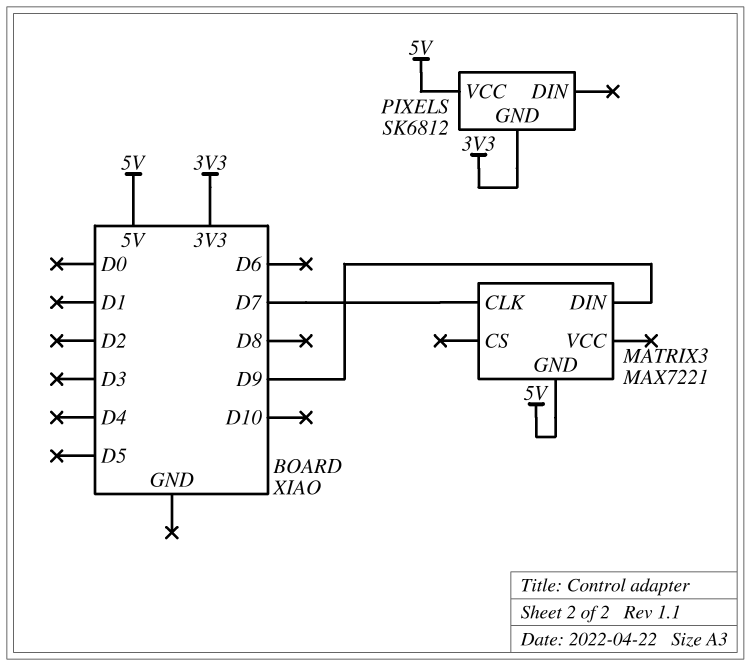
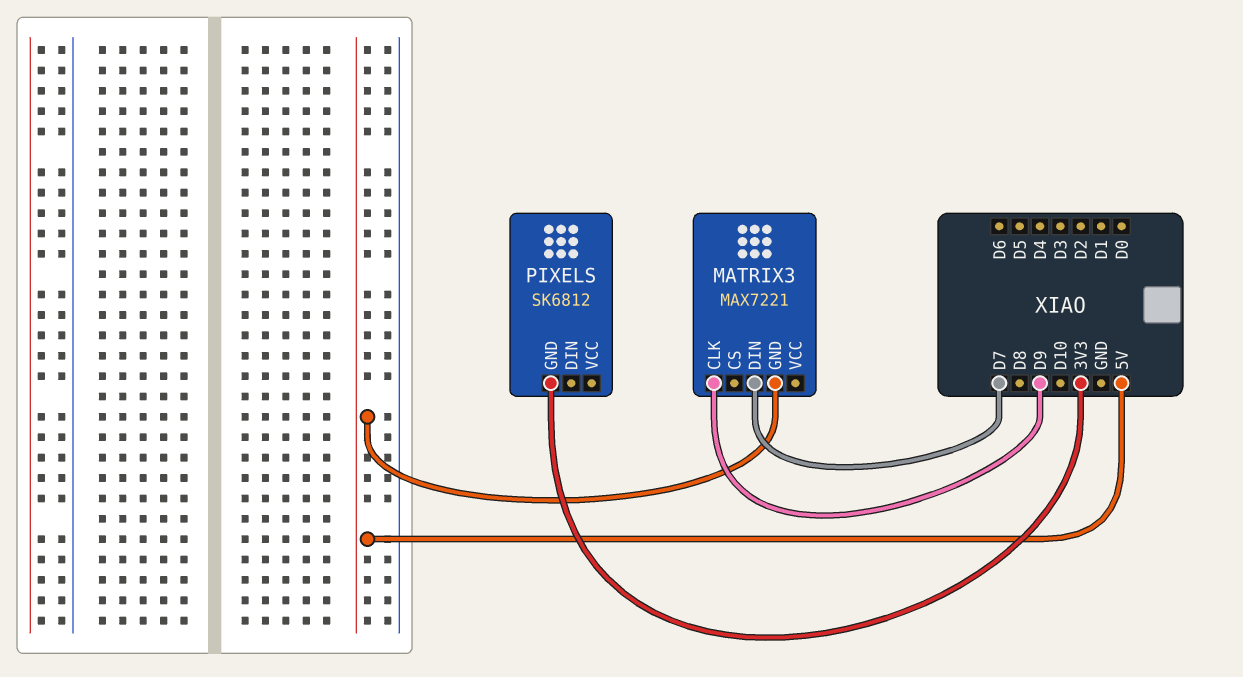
MATRIX3 pin CLK: D7 -> D9
MATRIX3 pin DIN: D9 -> D7
PIXELS pin VCC: 5V -> none

